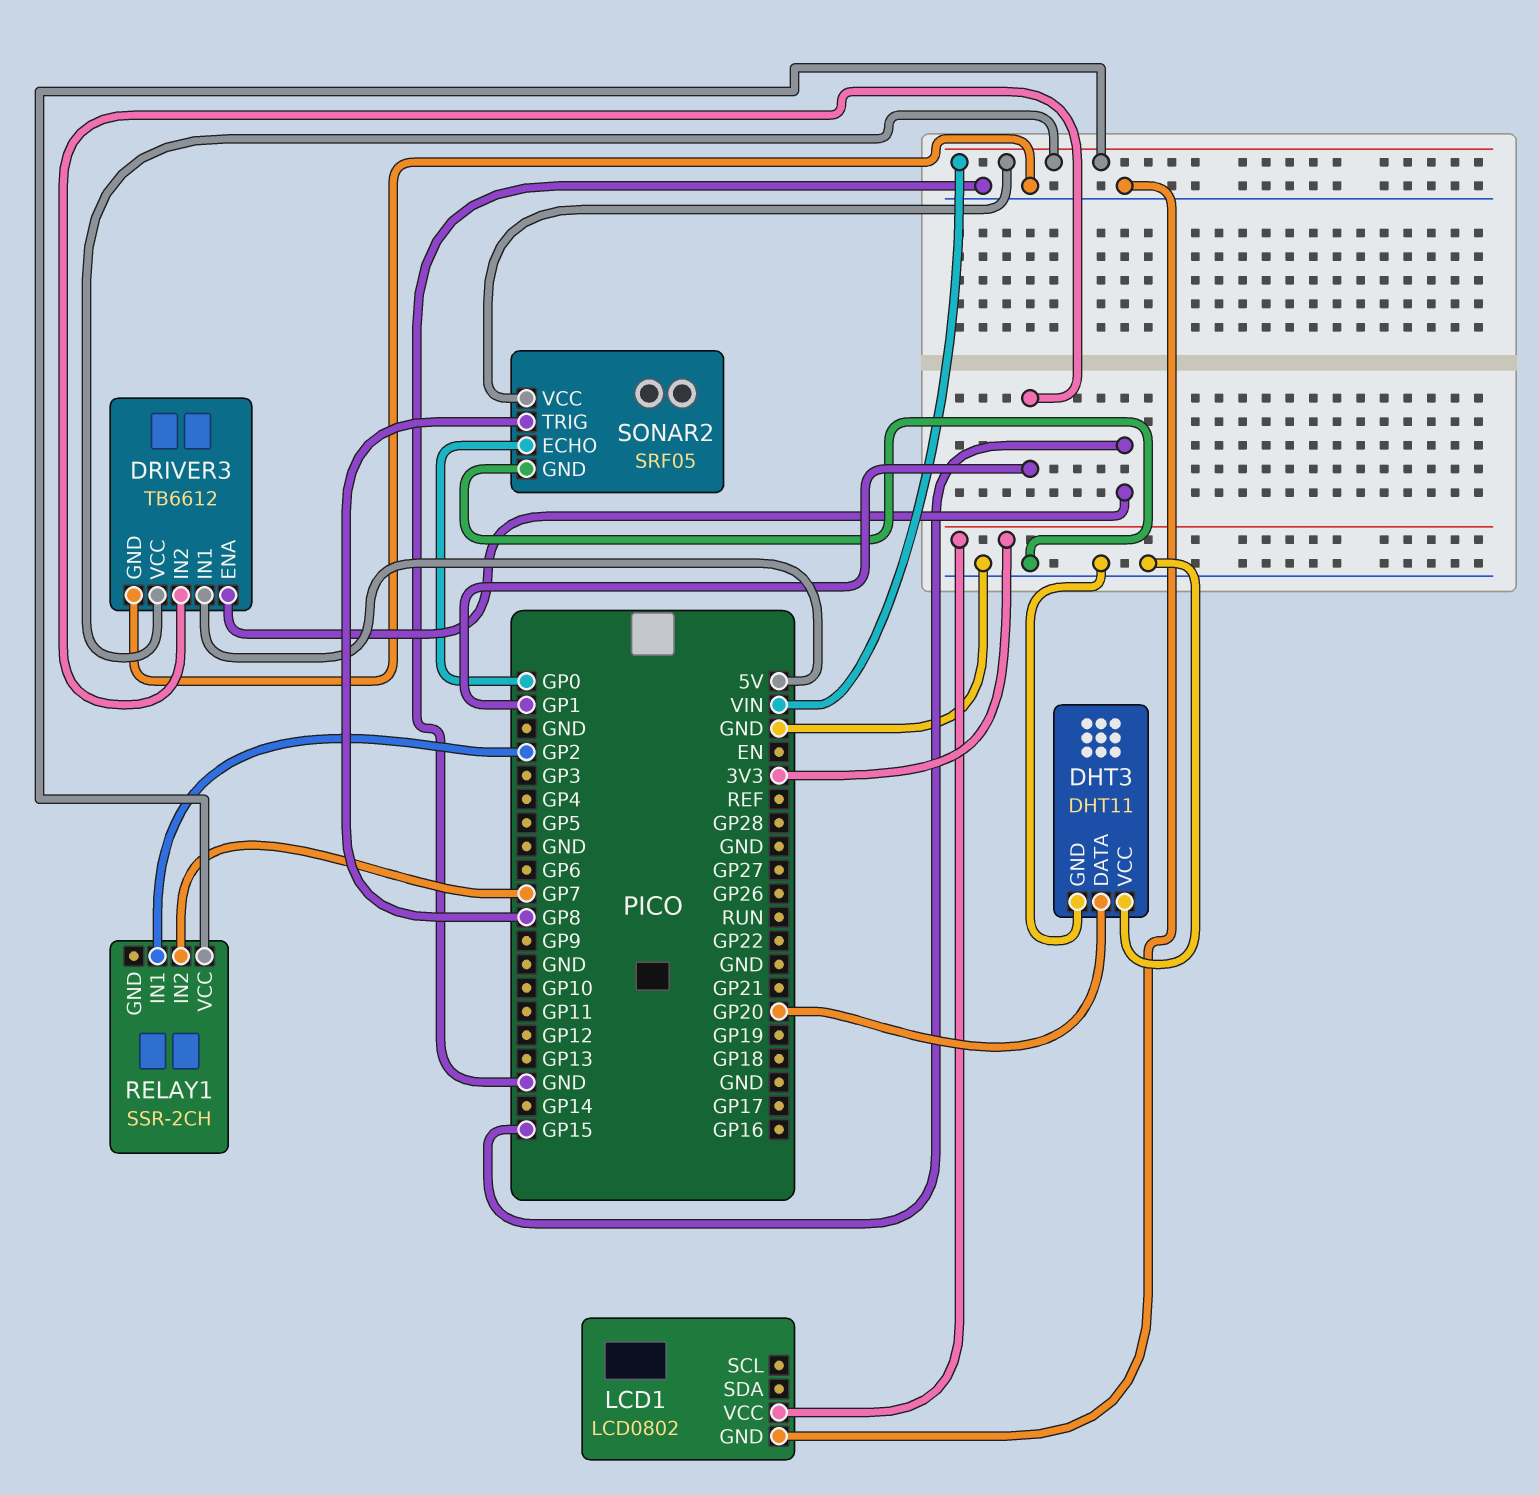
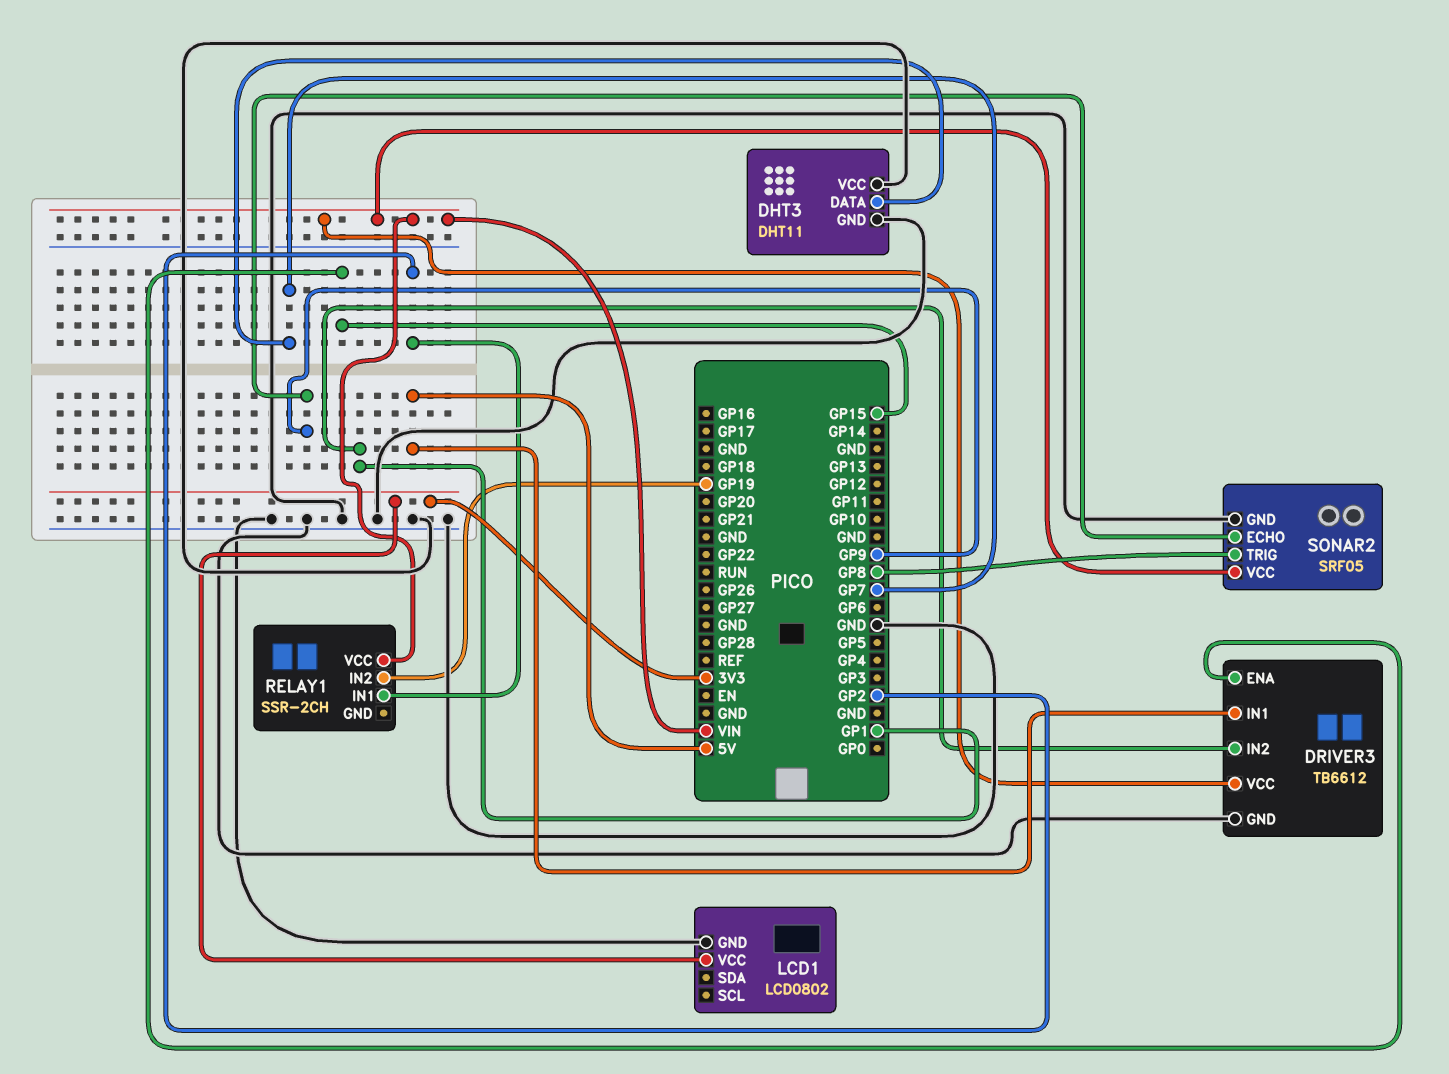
DHT3 pin DATA: GP20 -> GP7
RELAY1 pin IN2: GP7 -> GP19
SONAR2 pin ECHO: GP0 -> GP9

